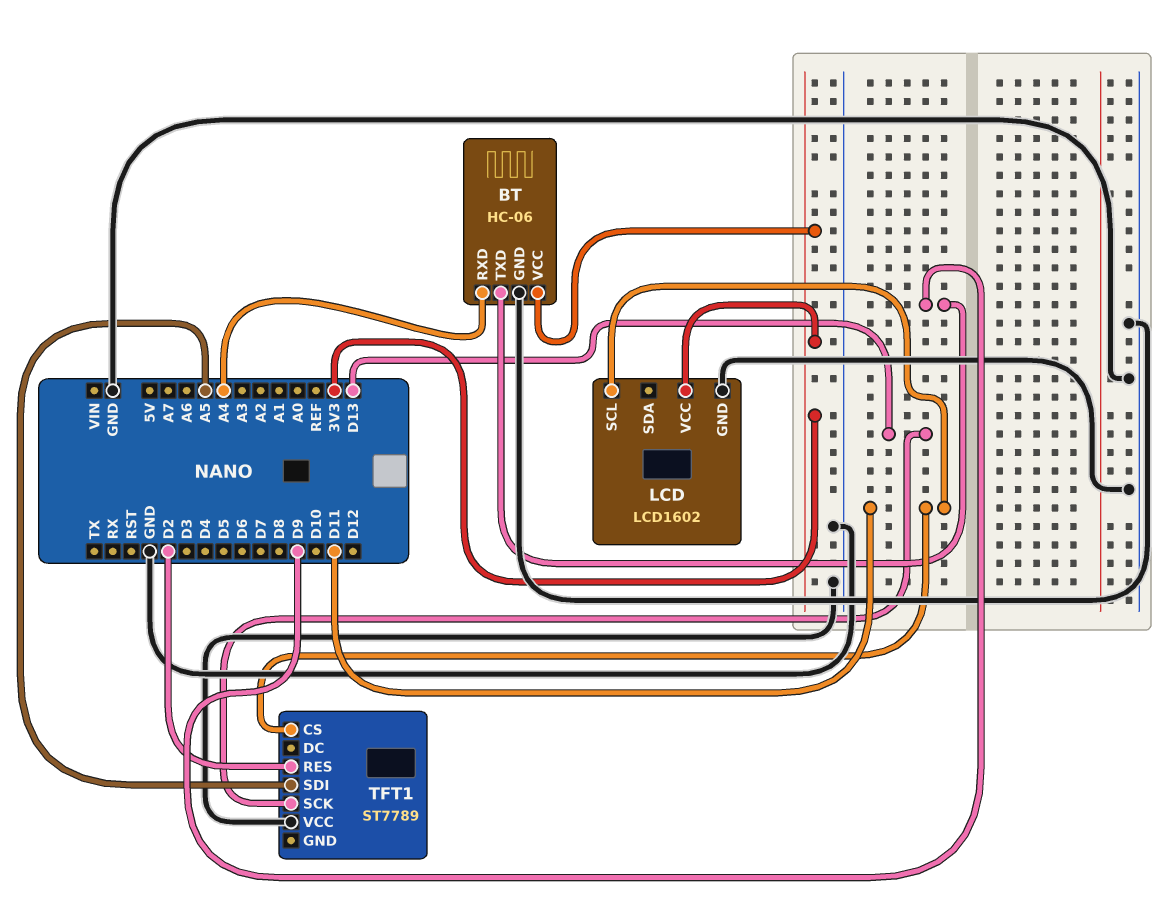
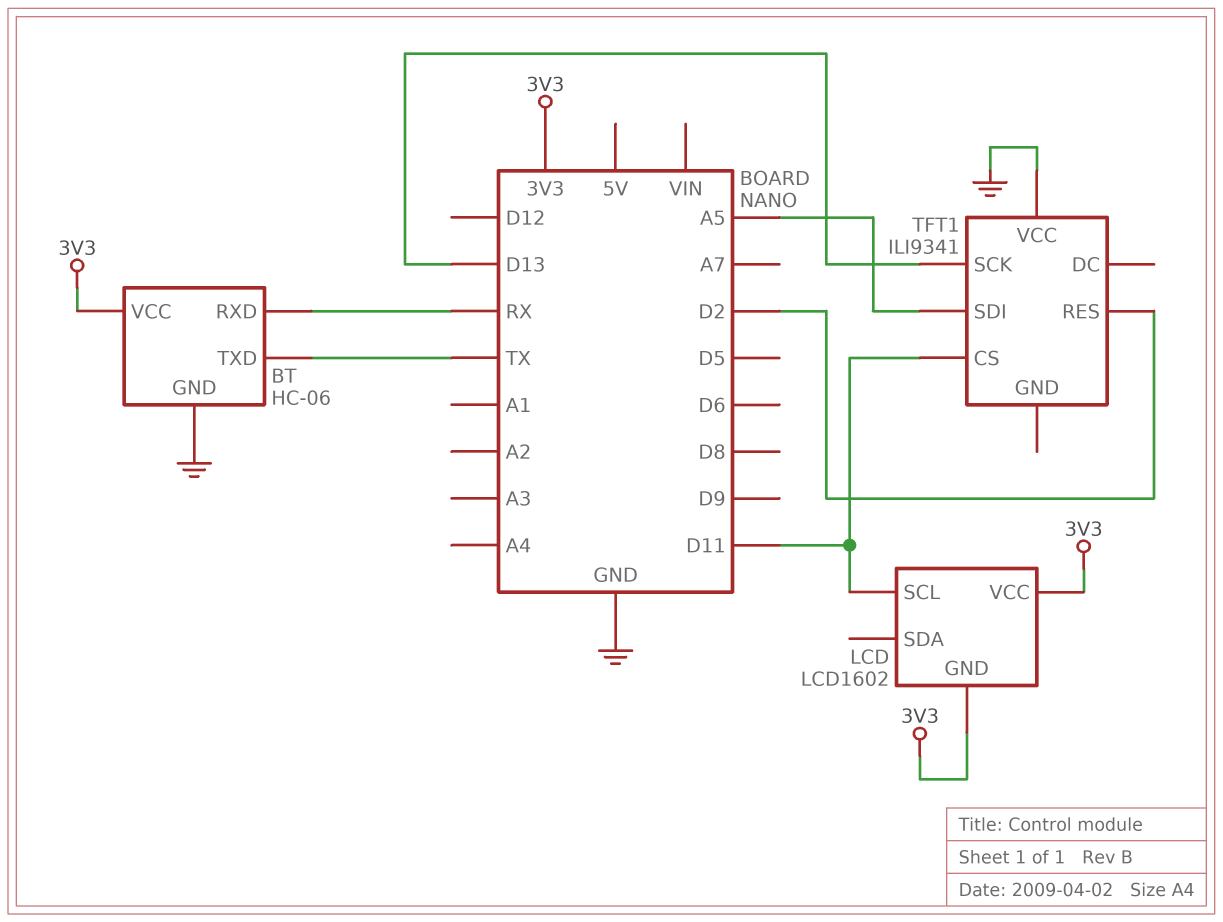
BT pin RXD: A4 -> RX
BT pin TXD: D9 -> TX
LCD pin GND: GND -> 3V3
TFT1: ST7789 -> ILI9341

